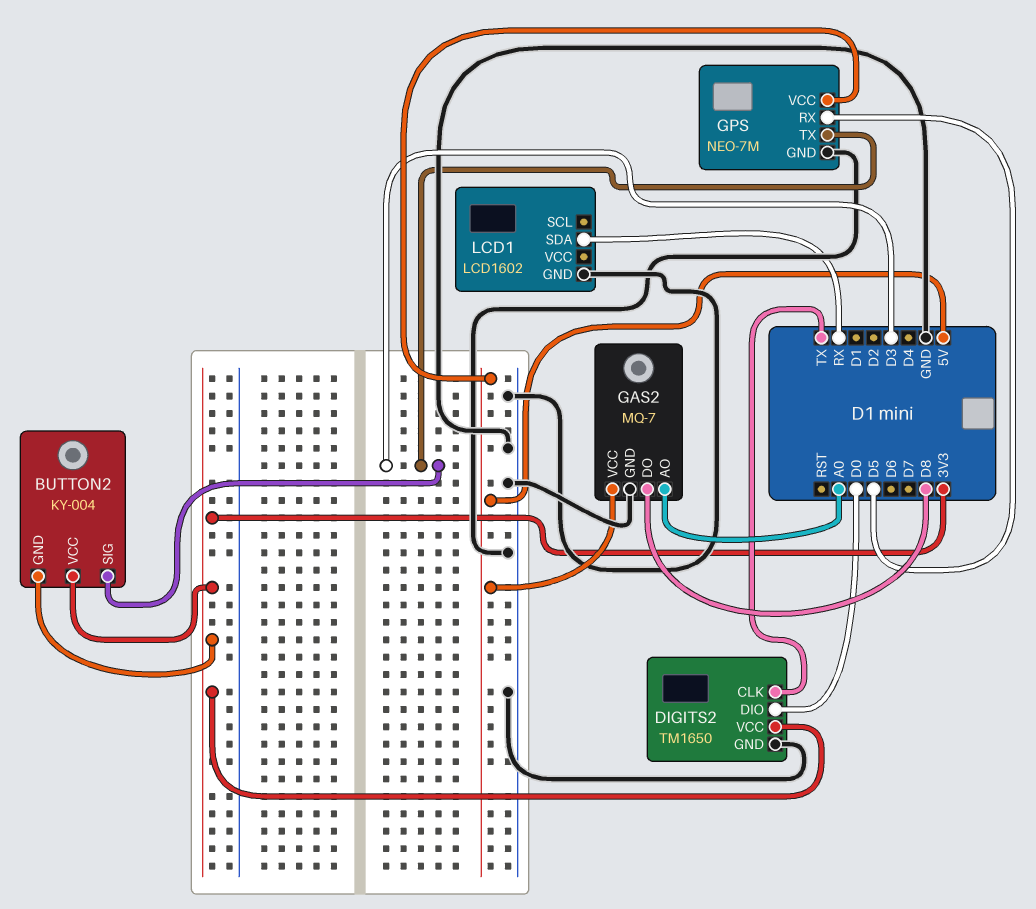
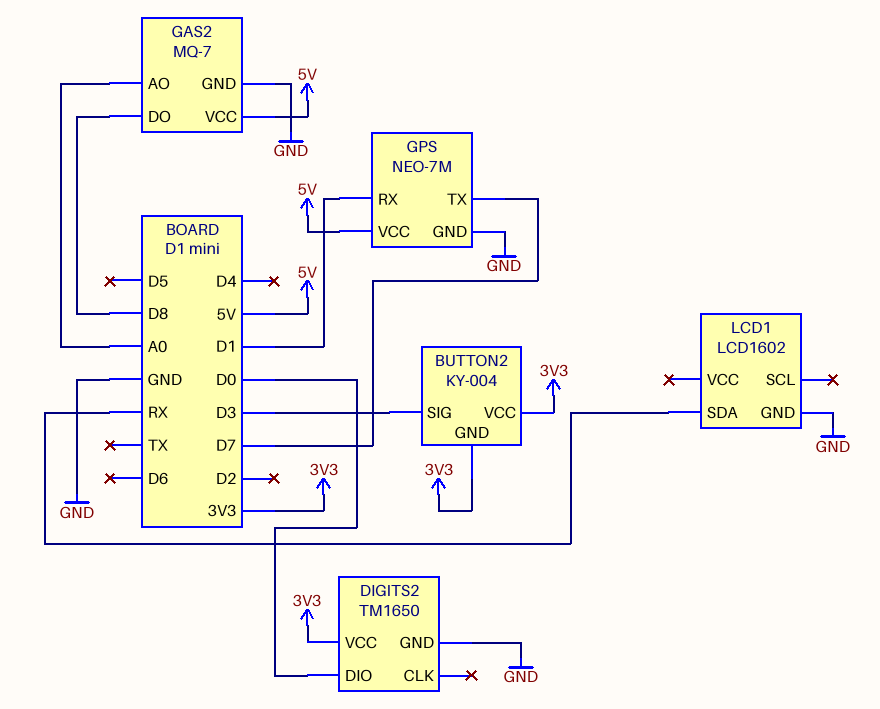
DIGITS2 pin CLK: TX -> none
GPS pin RX: D5 -> D1
GPS pin TX: D3 -> D7

